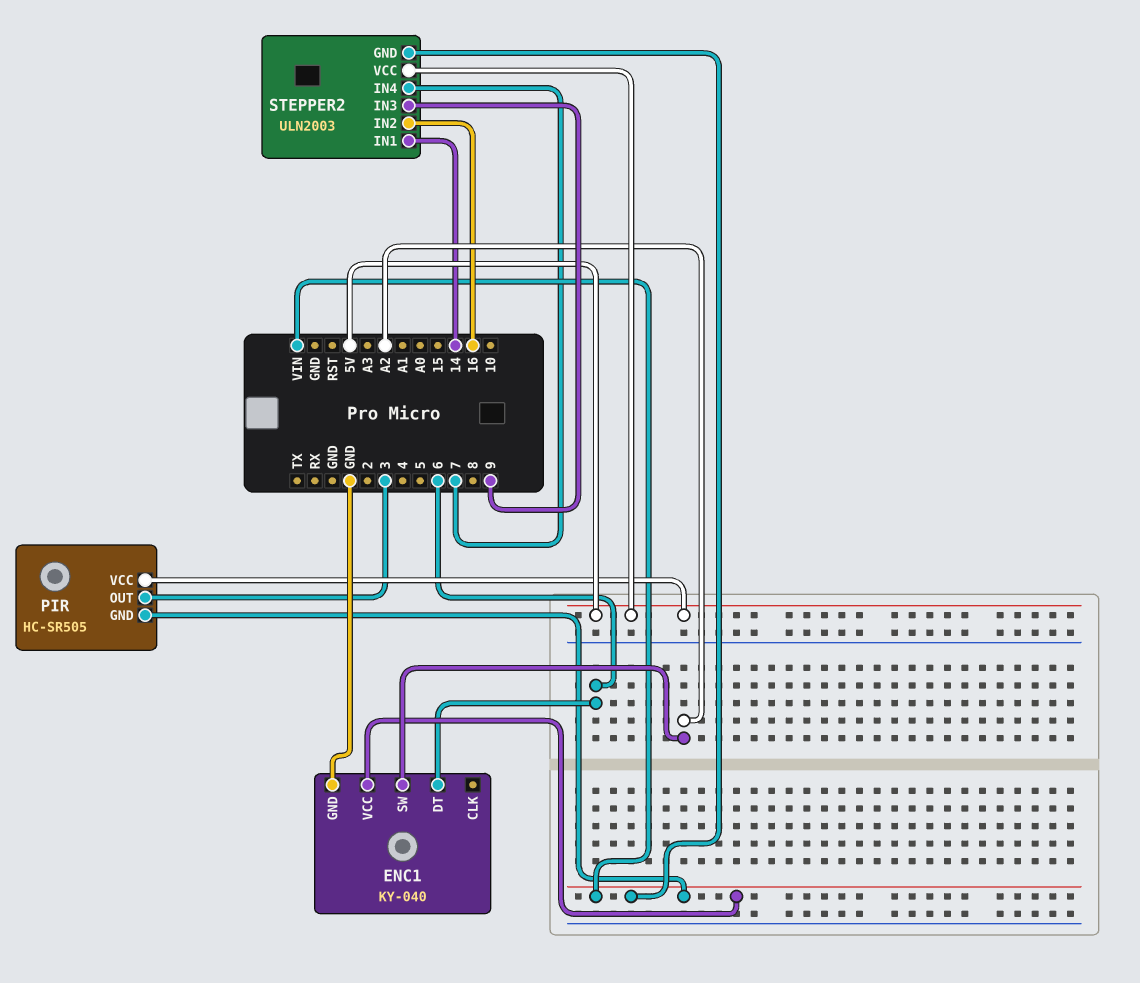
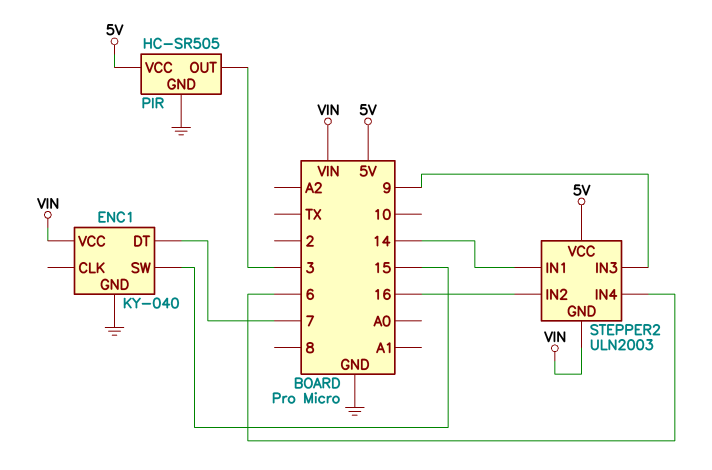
ENC1 pin DT: 6 -> 7
ENC1 pin SW: A2 -> 15
PIR pin GND: VIN -> GND
STEPPER2 pin IN4: 7 -> 6

